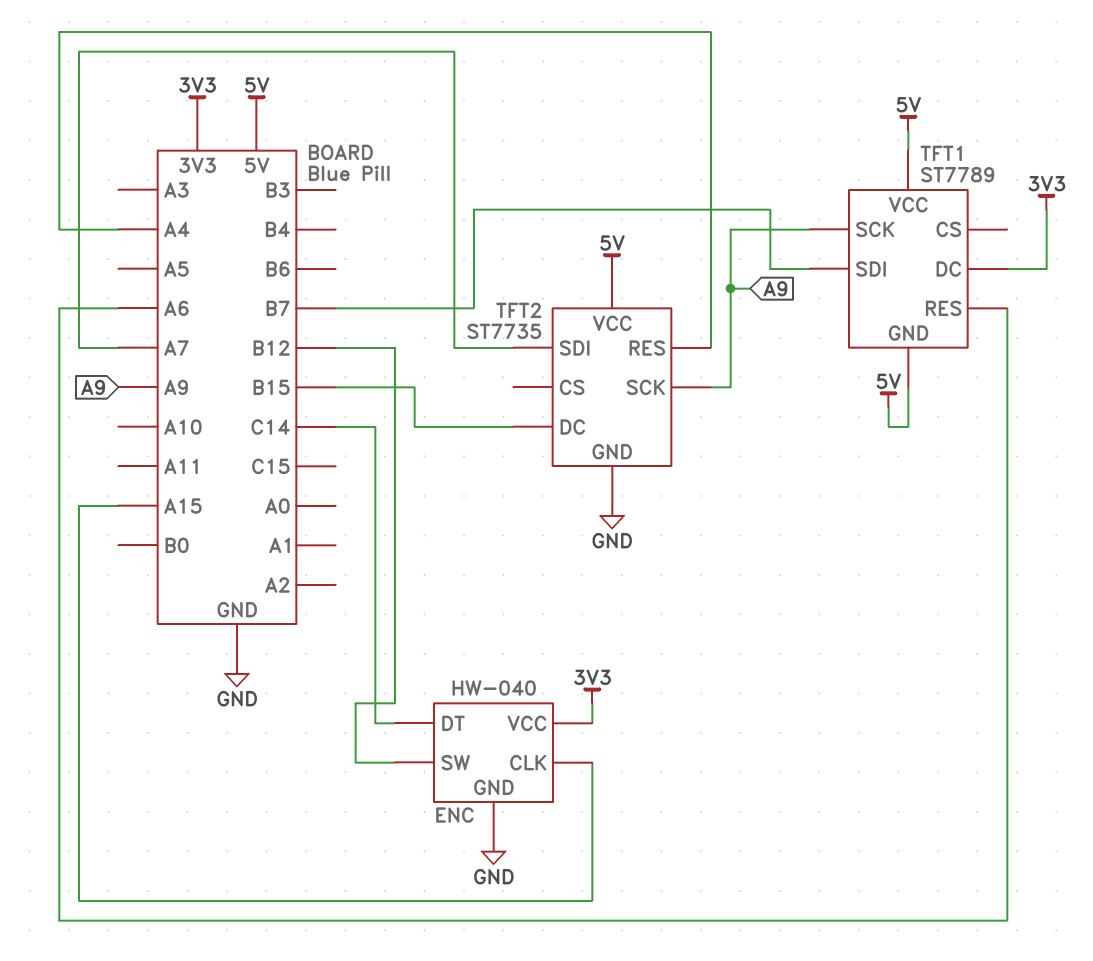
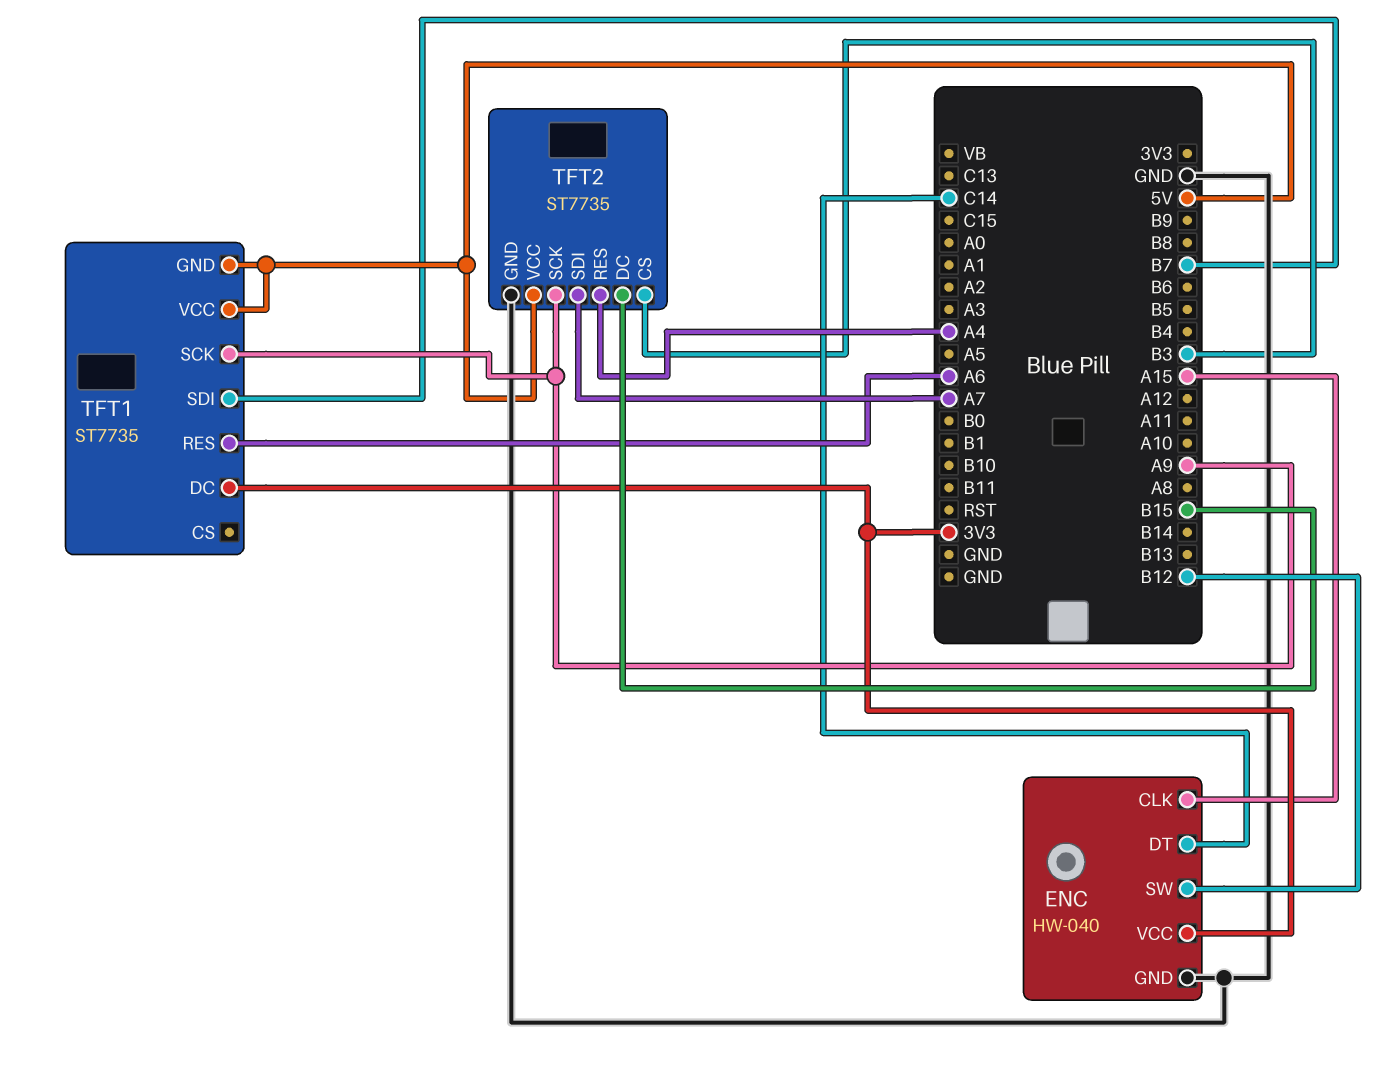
TFT1: ST7789 -> ST7735
TFT2 pin CS: none -> B3

